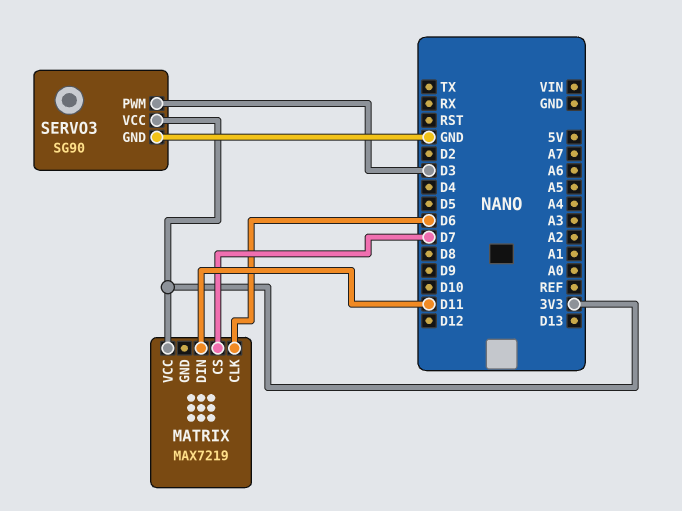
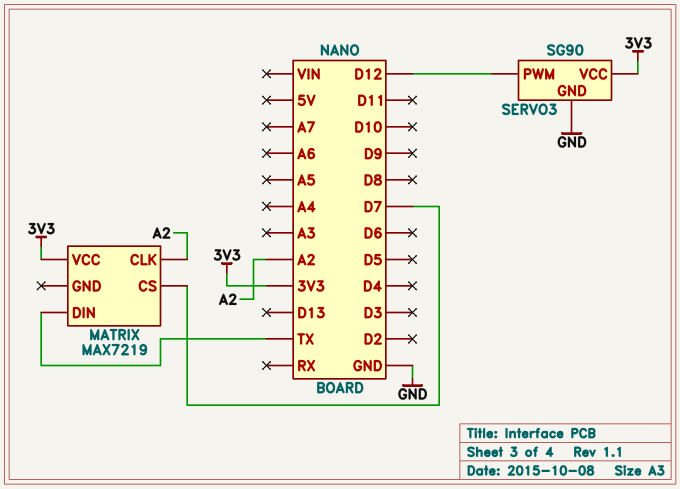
MATRIX pin CLK: D6 -> A2
MATRIX pin DIN: D11 -> TX
SERVO3 pin PWM: D3 -> D12

